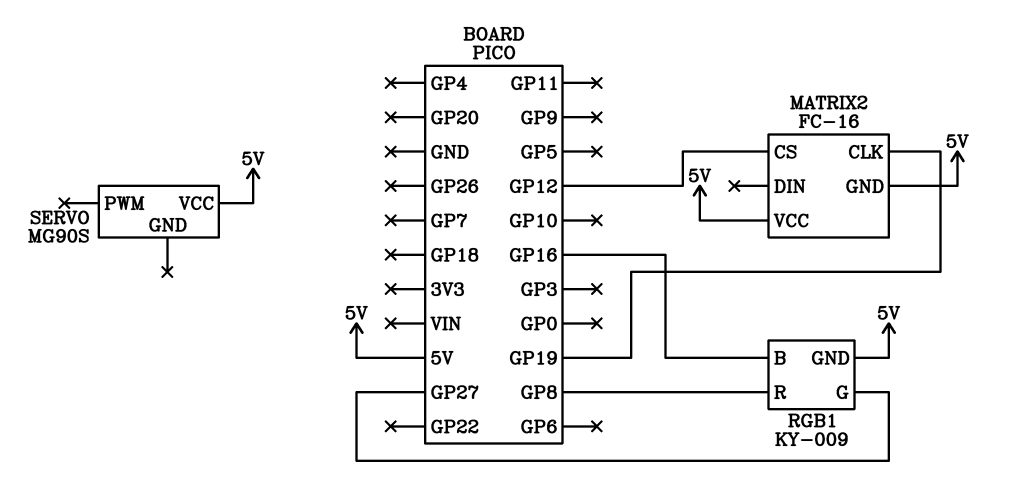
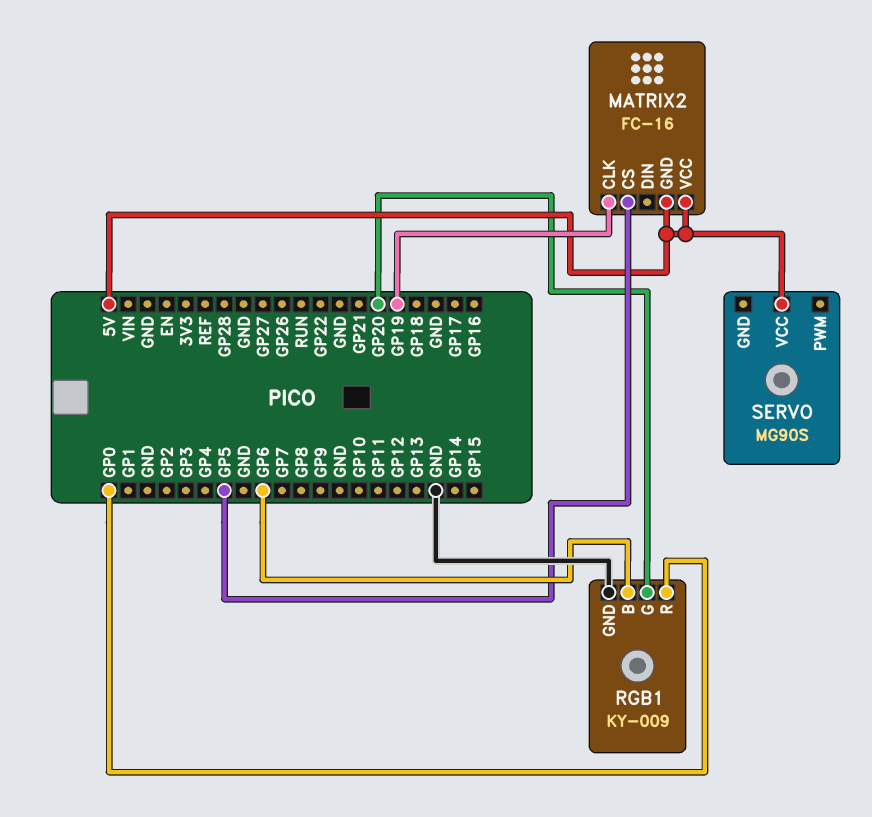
MATRIX2 pin CS: GP12 -> GP5
RGB1 pin B: GP16 -> GP6
RGB1 pin G: GP27 -> GP20
RGB1 pin GND: 5V -> GND
RGB1 pin R: GP8 -> GP0

